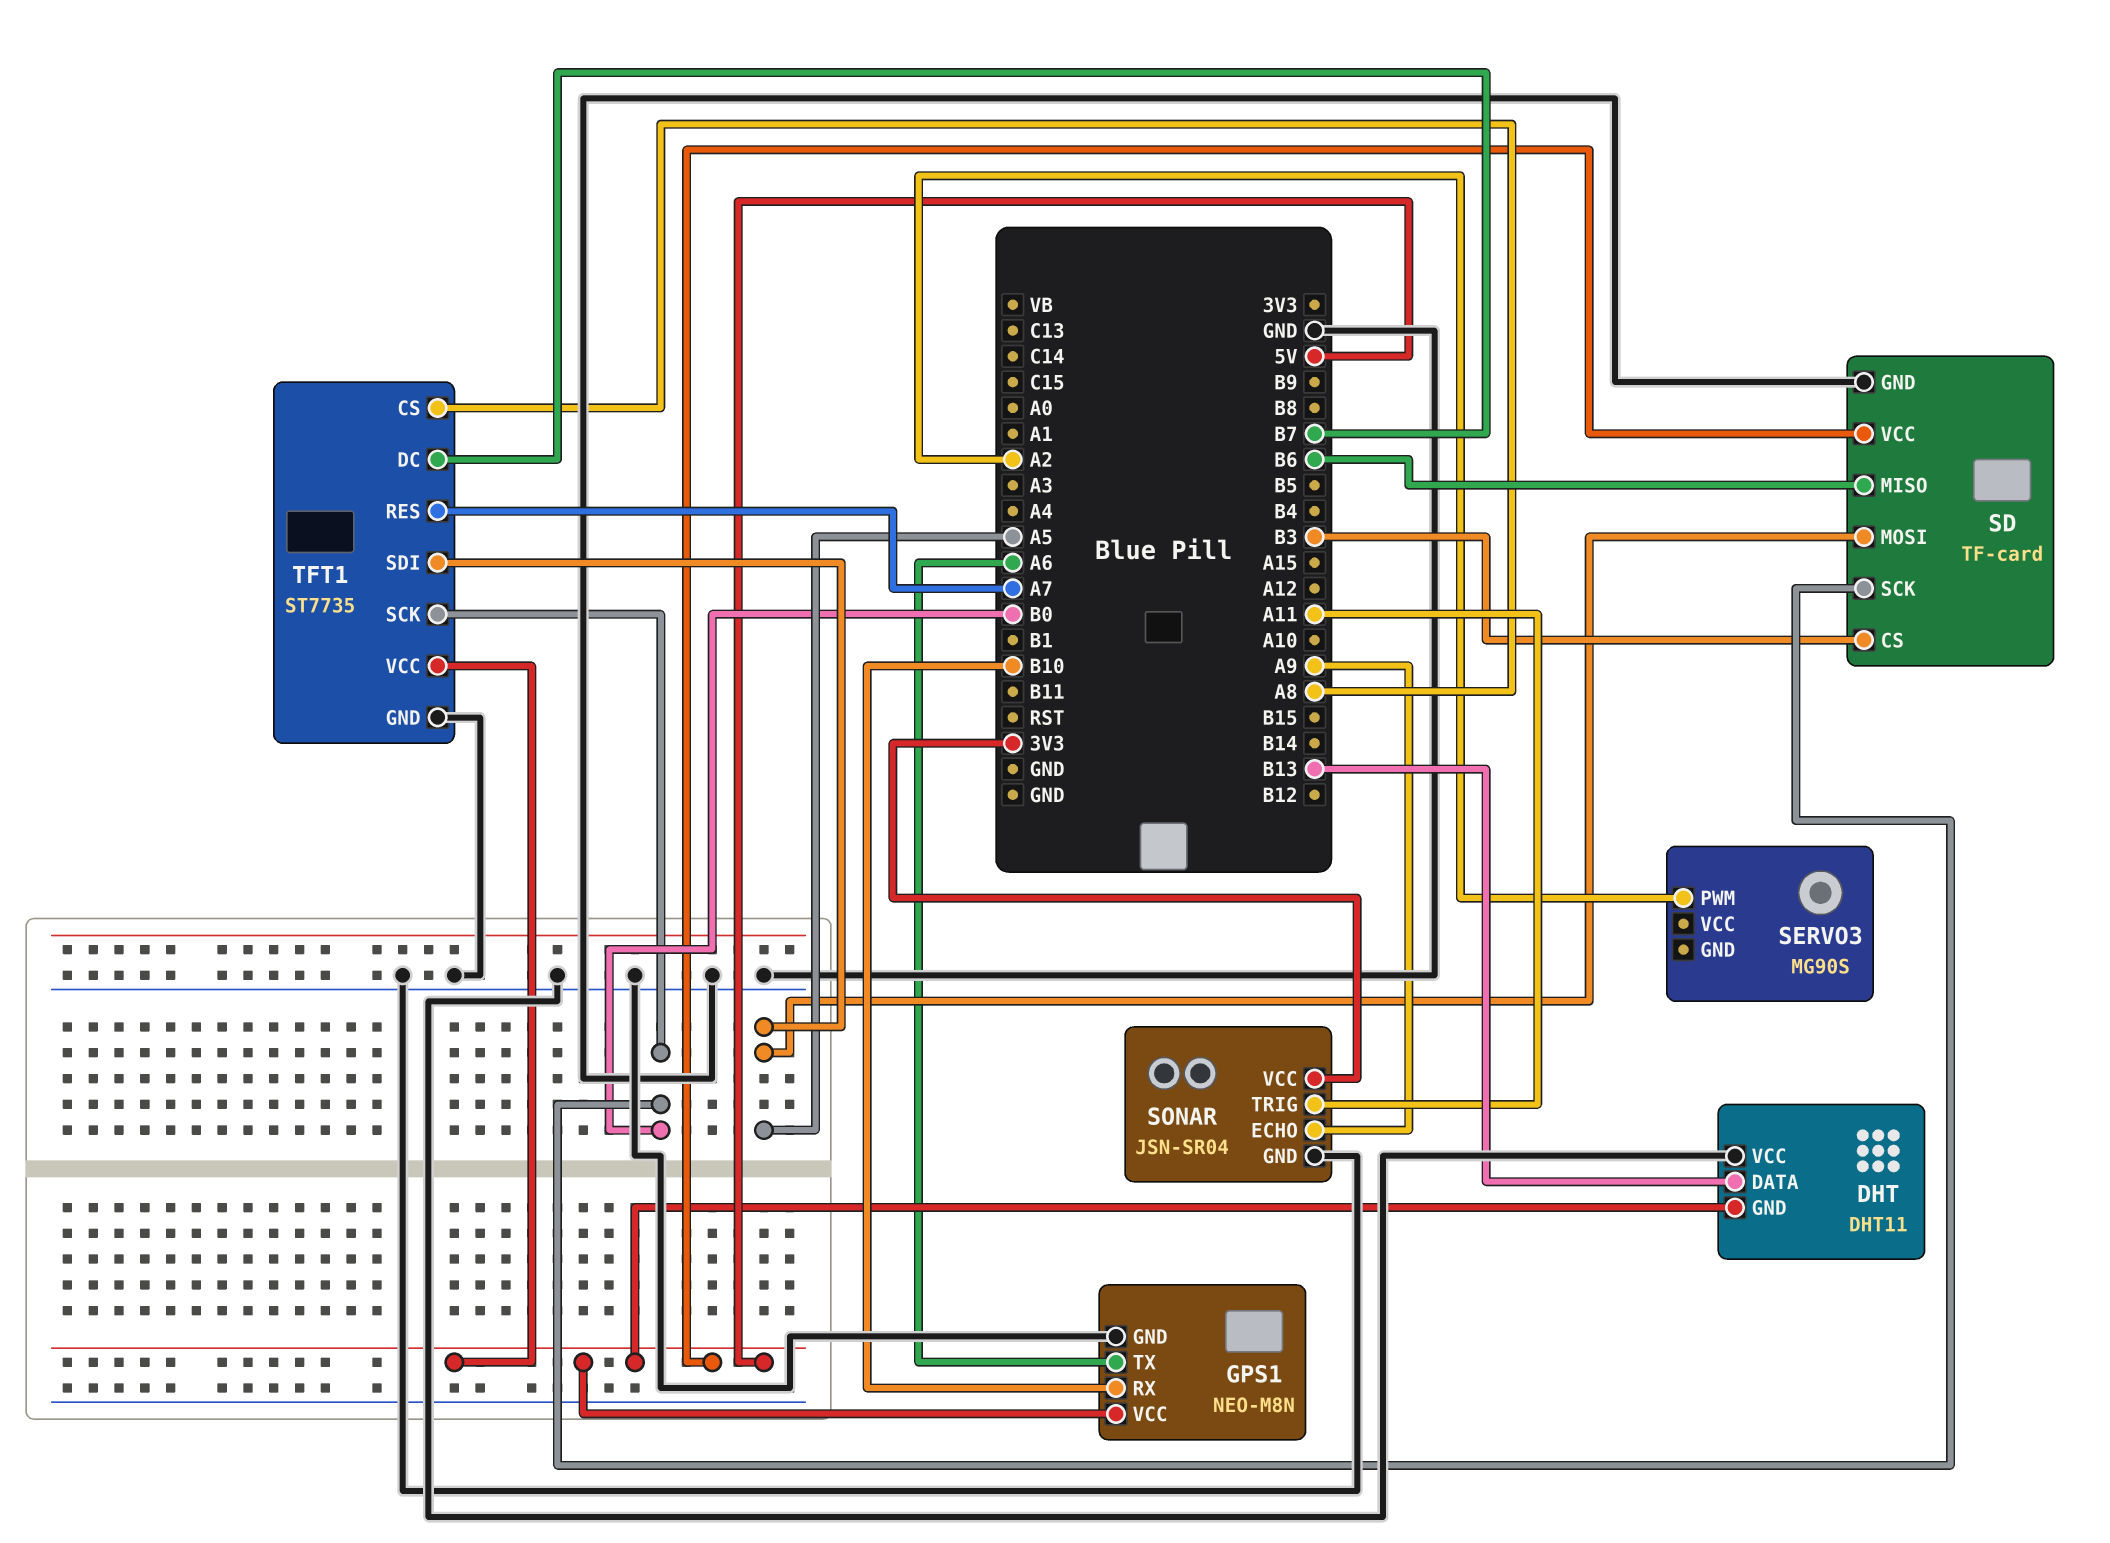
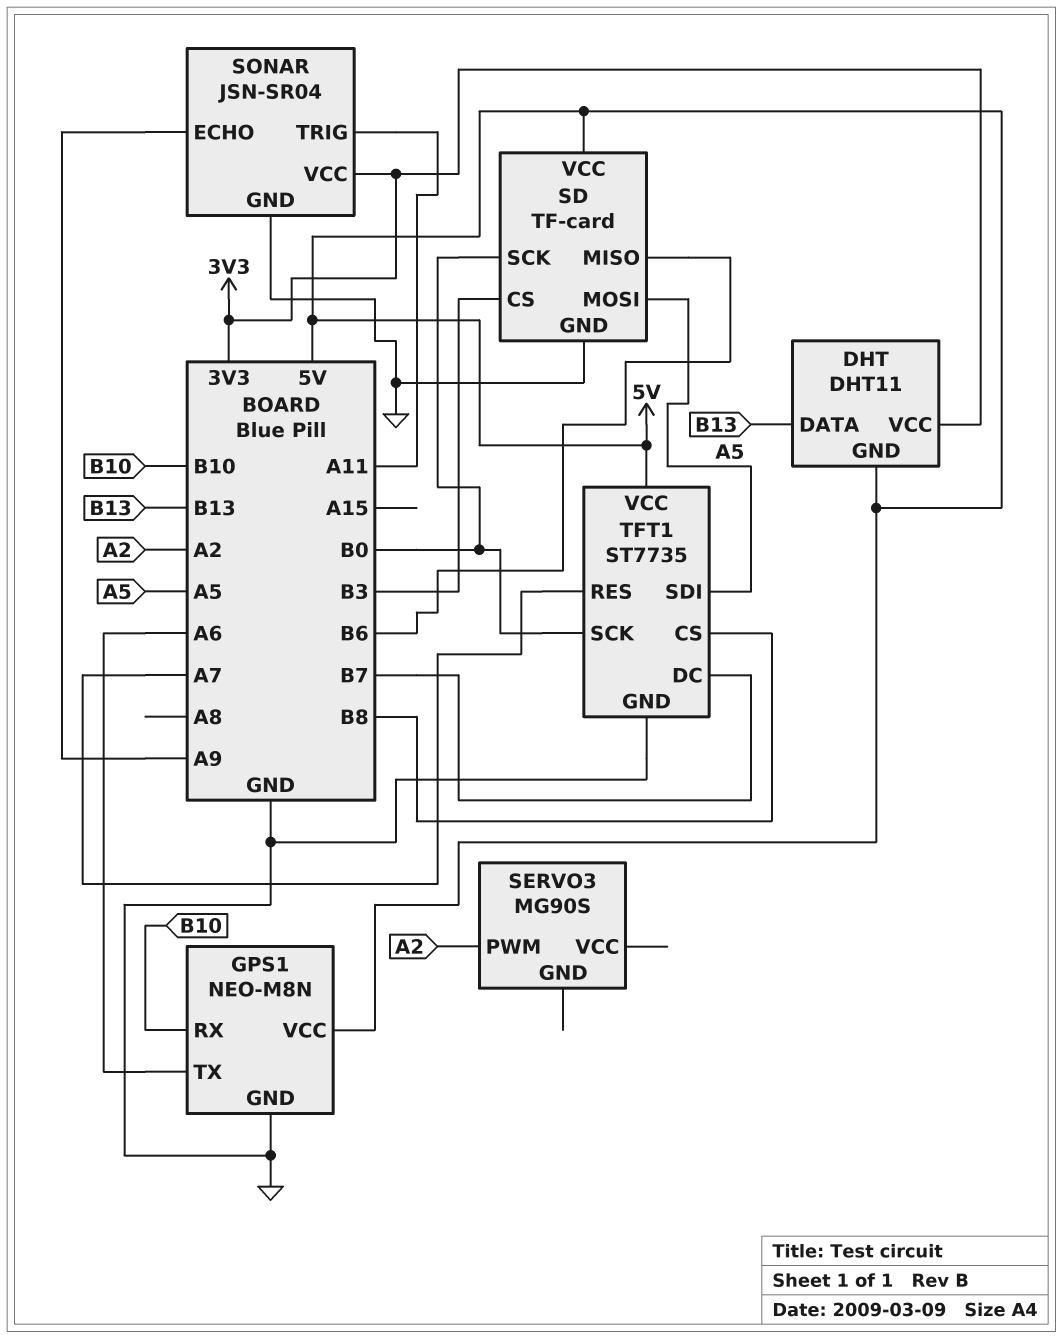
DHT pin VCC: GND -> 3V3
TFT1 pin CS: A8 -> B8

